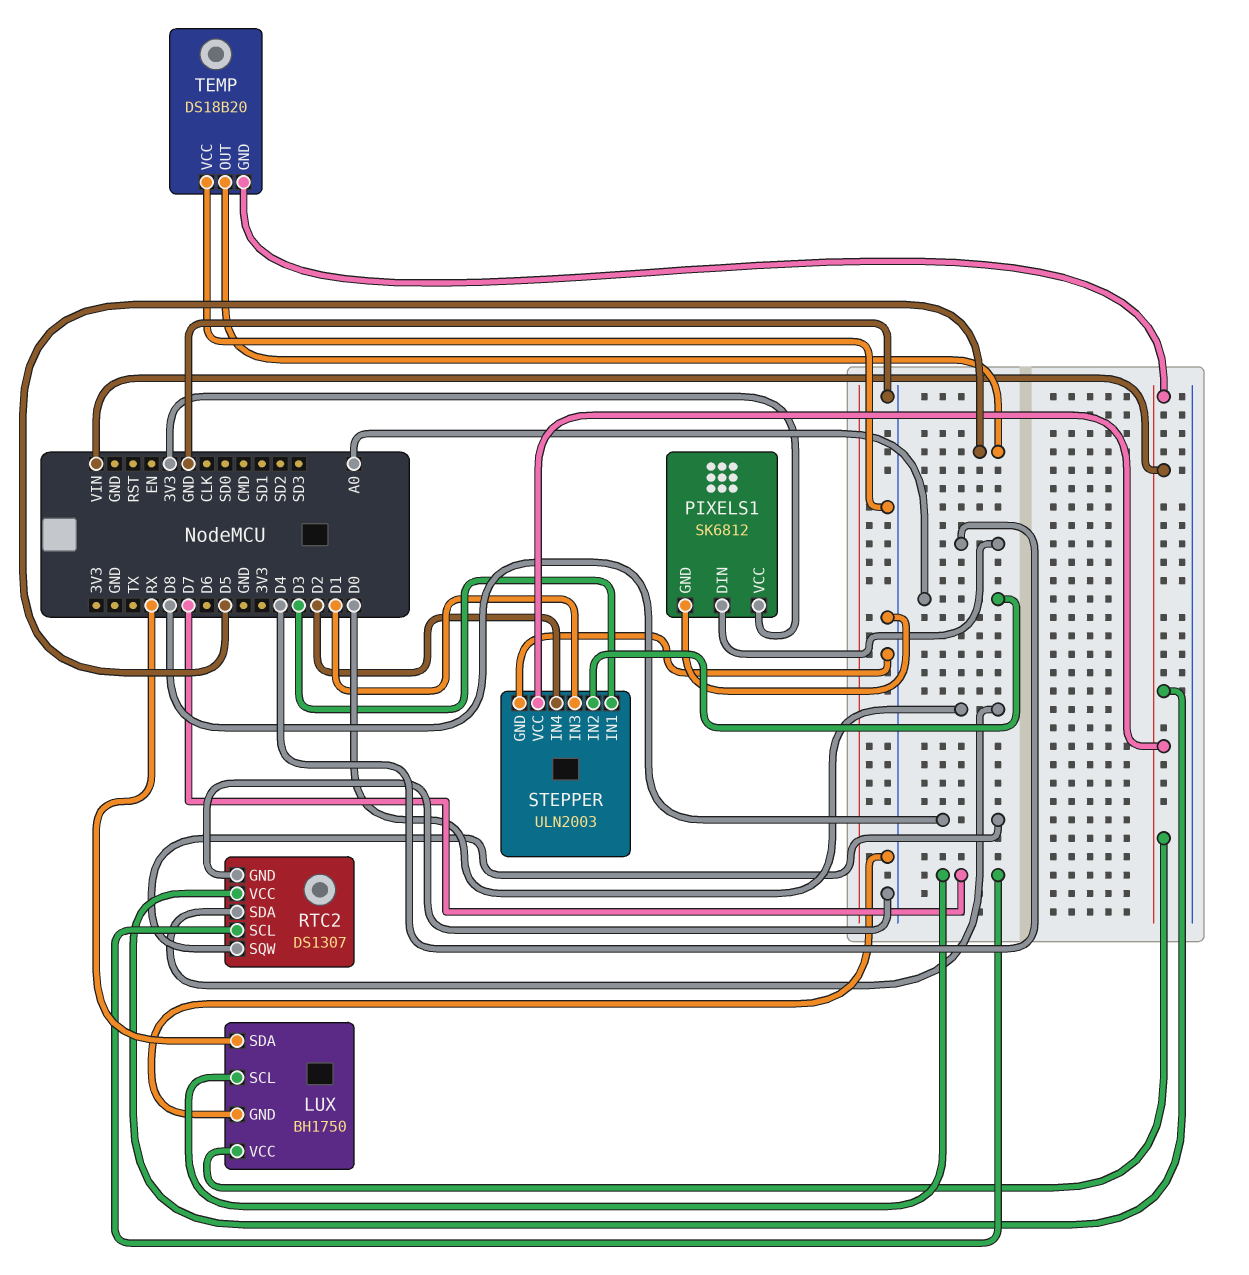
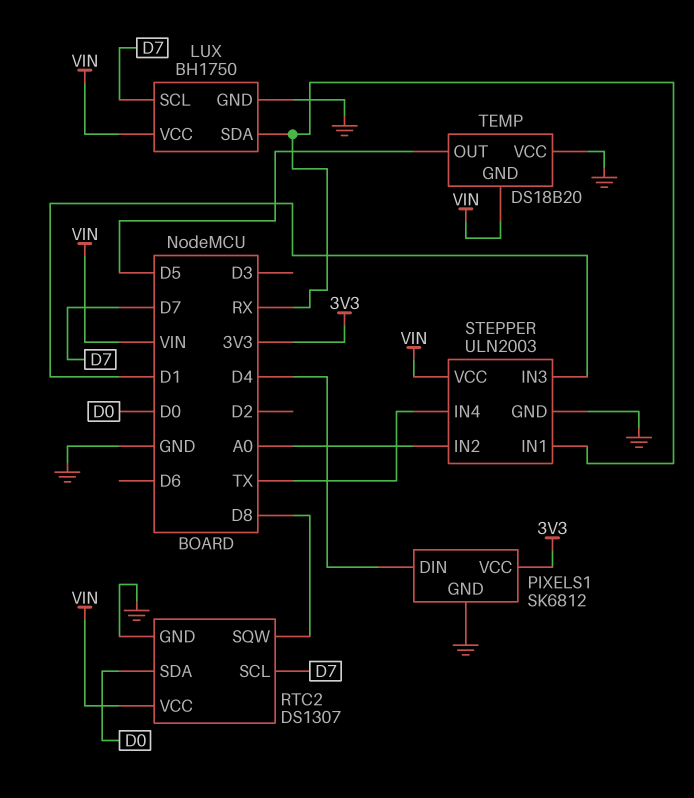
STEPPER pin IN1: D3 -> RX
STEPPER pin IN4: D2 -> TX

